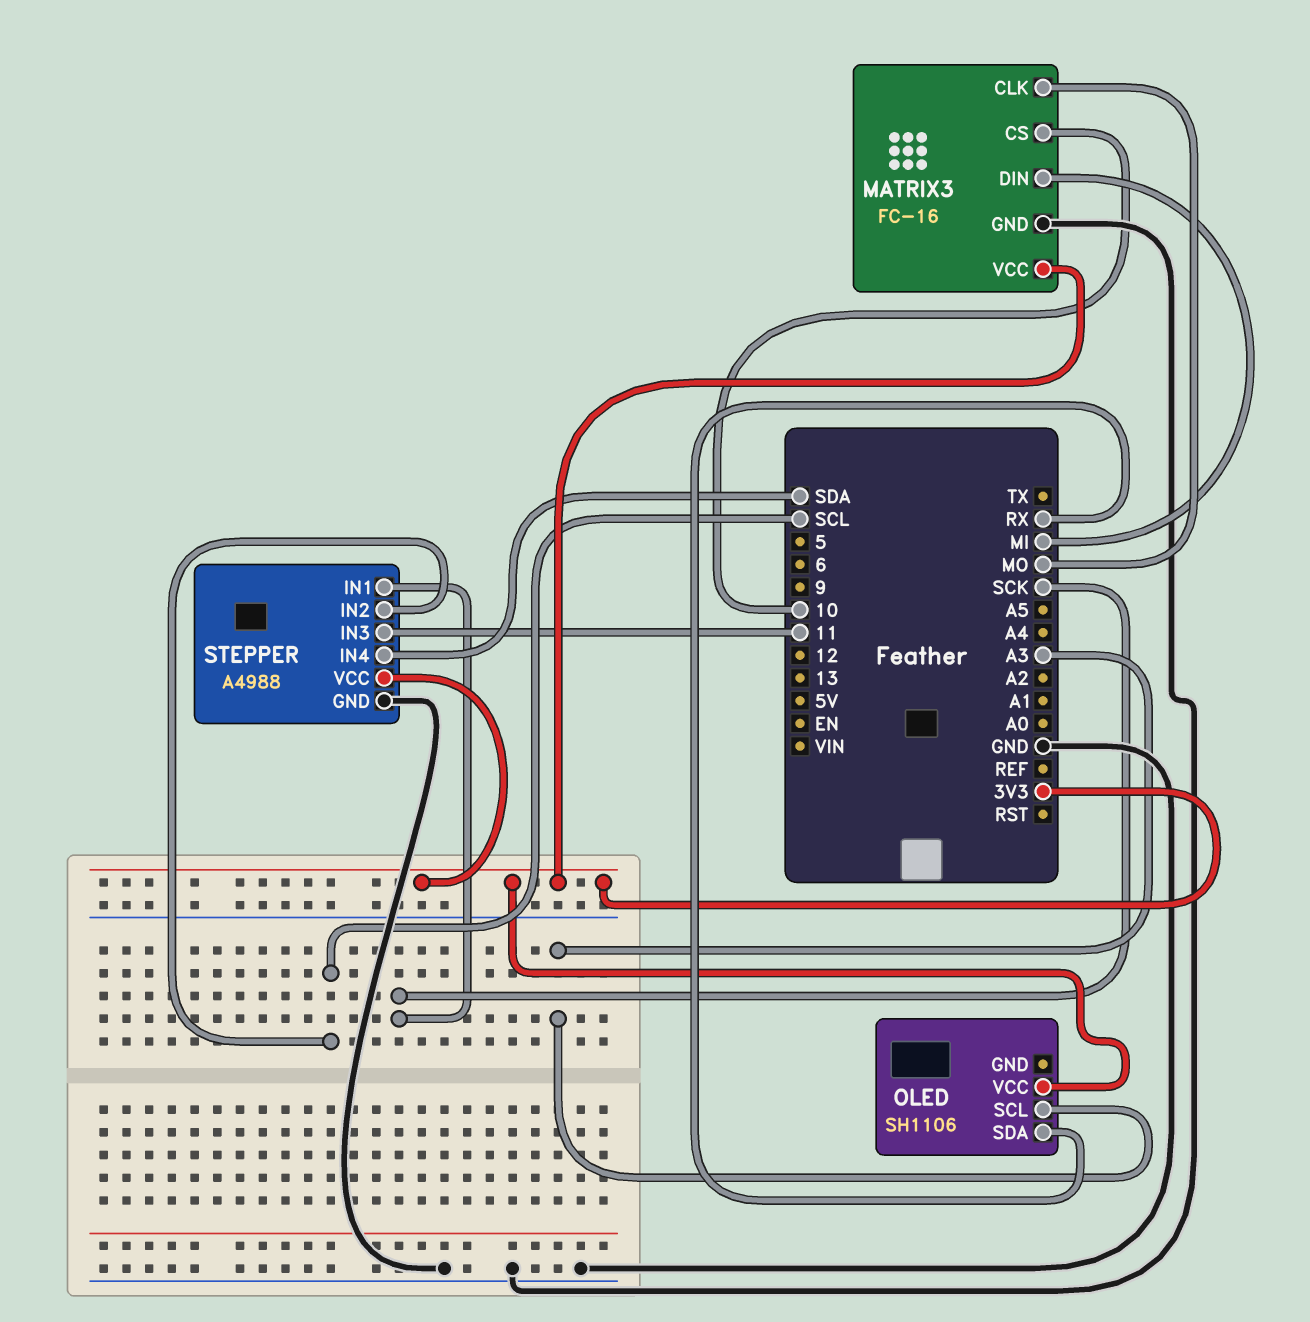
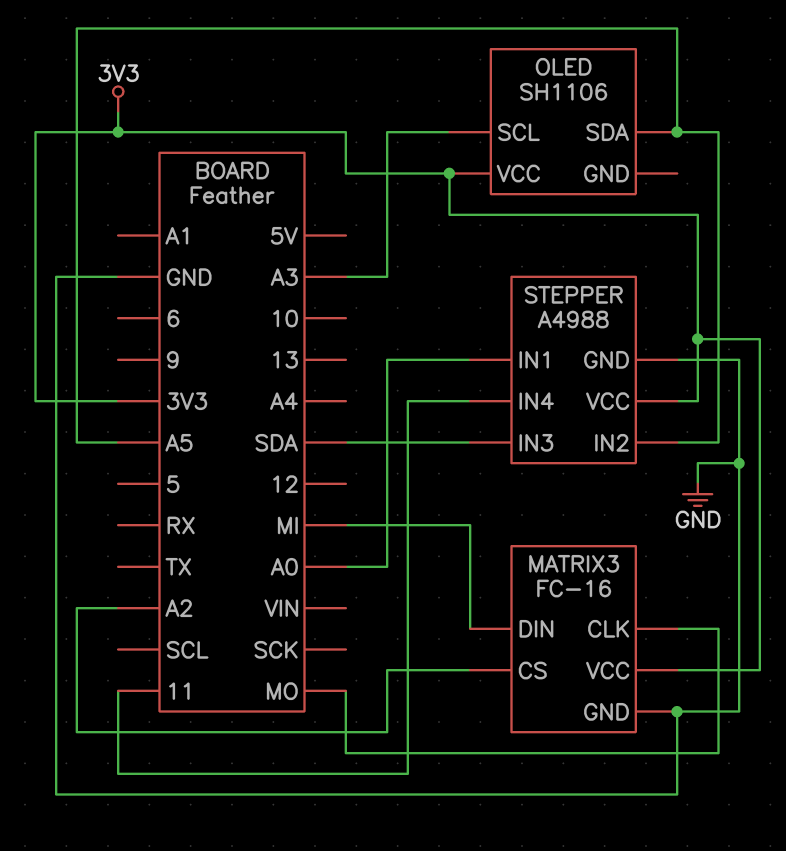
MATRIX3 pin CS: 10 -> A2
OLED pin SDA: RX -> A5
STEPPER pin IN1: SCK -> A0
STEPPER pin IN2: SCL -> A5
STEPPER pin IN3: 11 -> SDA
STEPPER pin IN4: SDA -> 11

